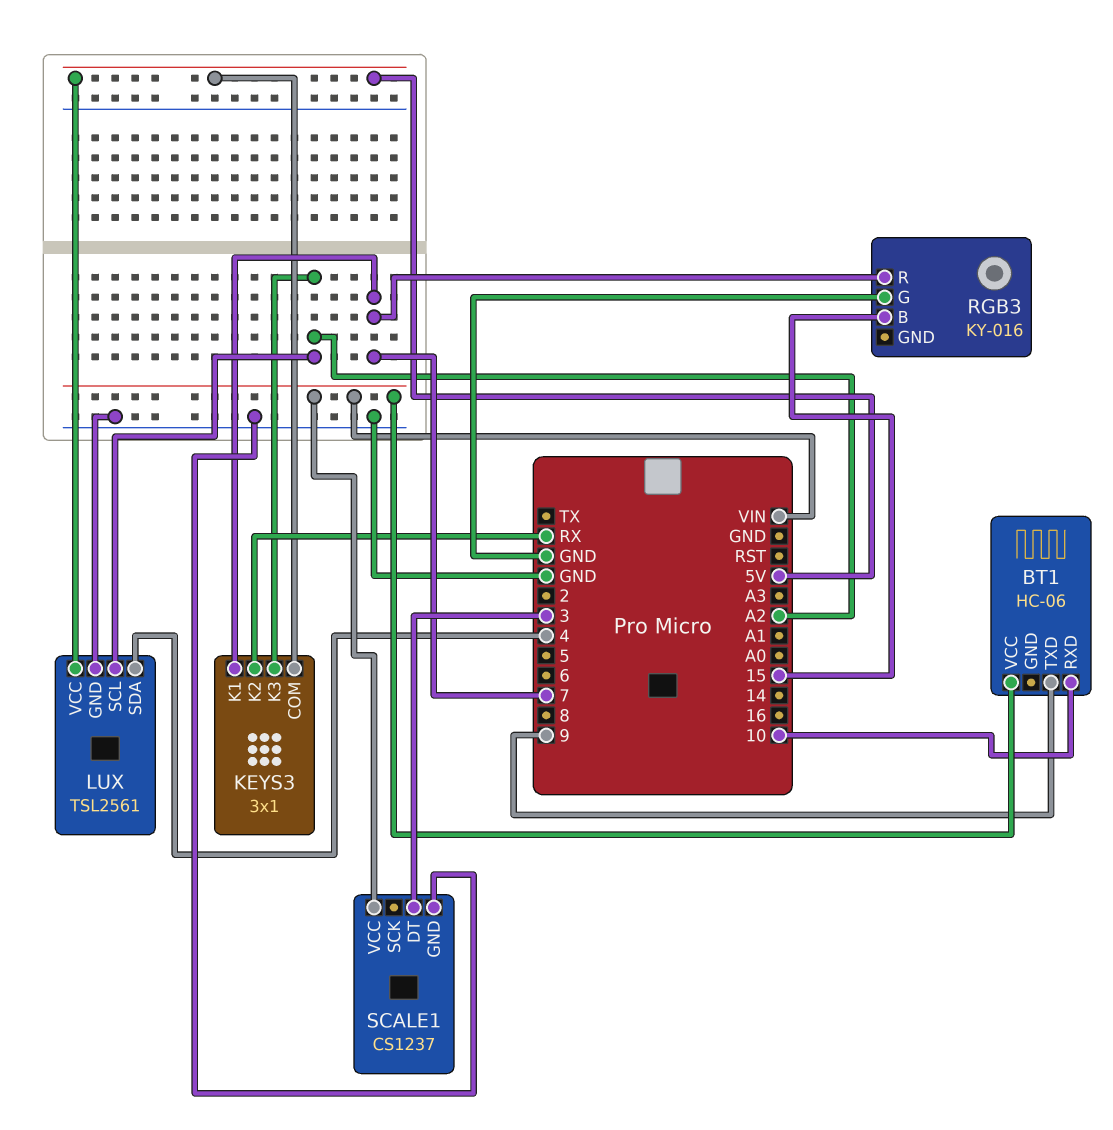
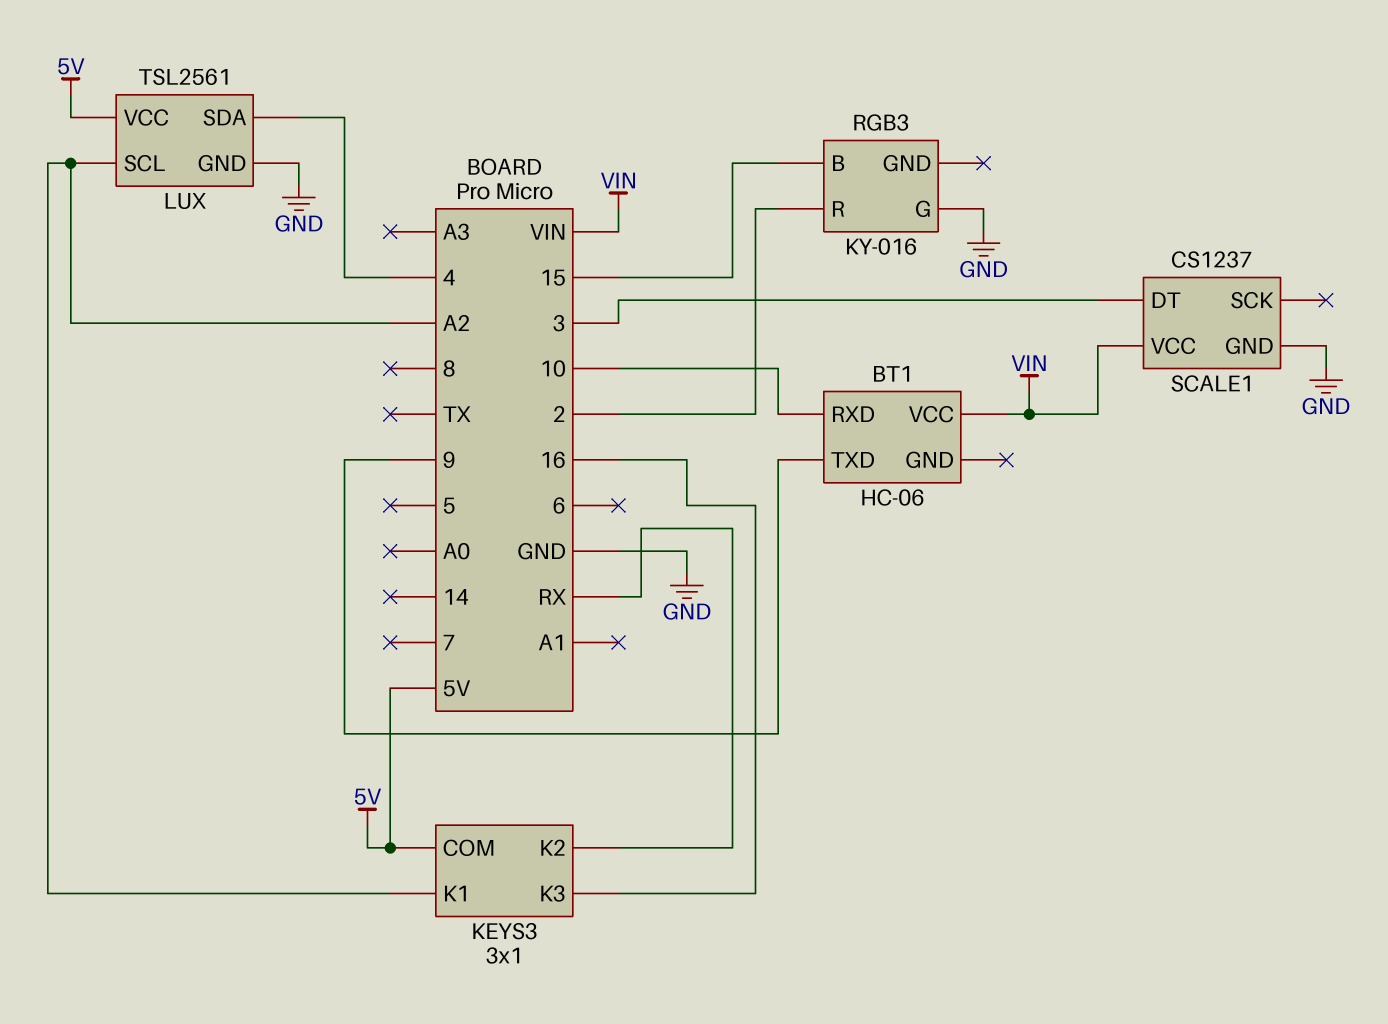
KEYS3 pin K1: 7 -> A2
KEYS3 pin K3: A2 -> 16
RGB3 pin R: 7 -> 2

